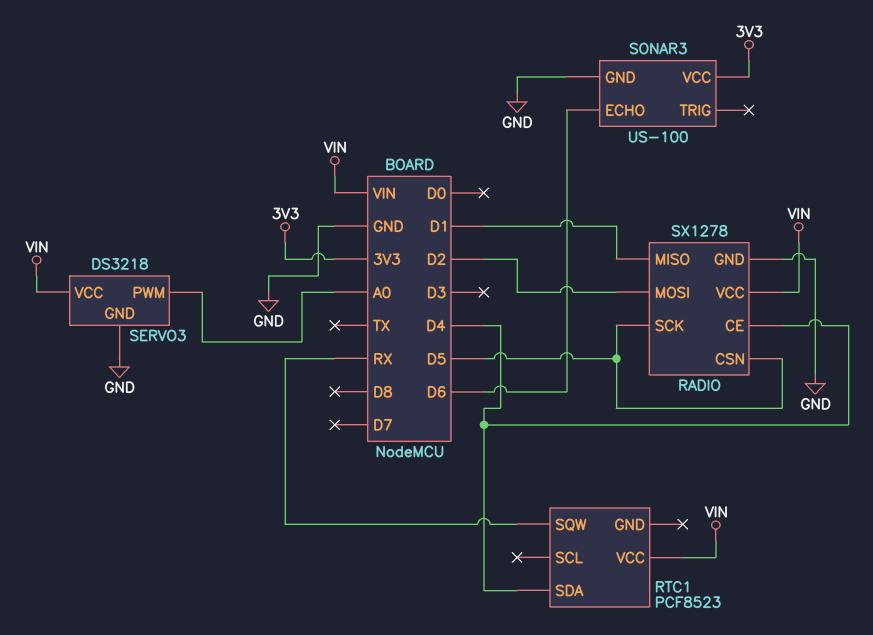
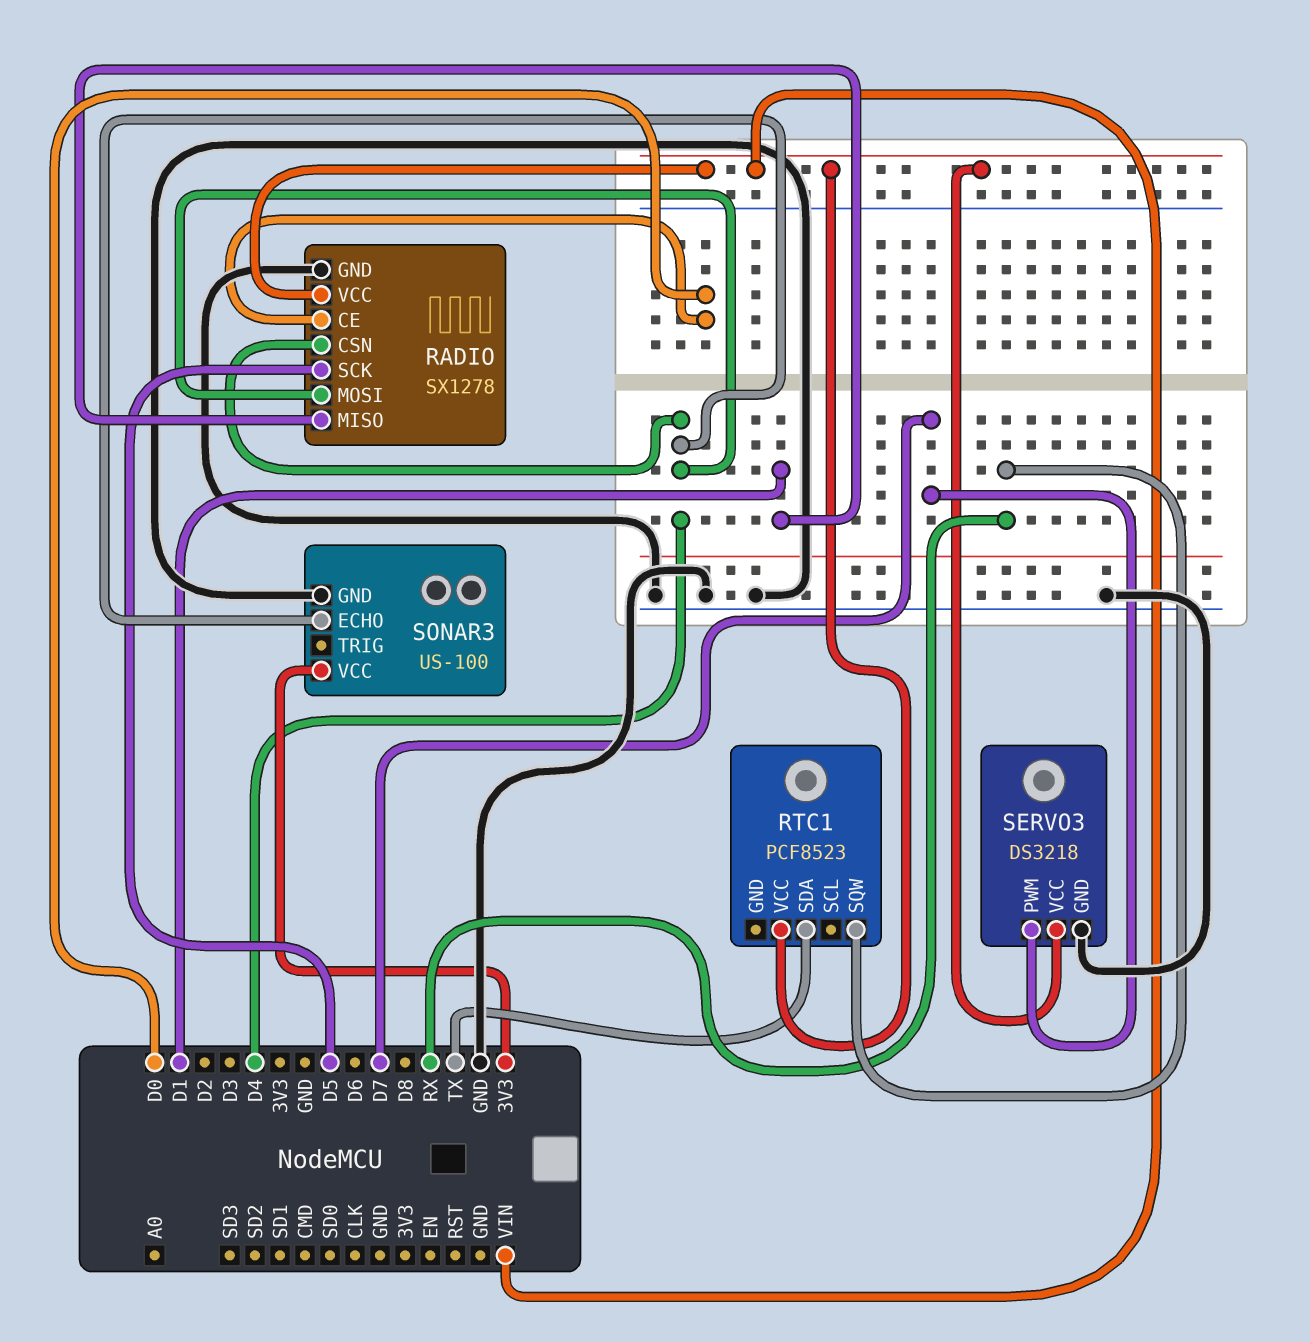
RADIO pin CE: D4 -> D0
RADIO pin CSN: D5 -> D4
RADIO pin MOSI: D2 -> D4
RTC1 pin SDA: D4 -> TX
SERVO3 pin PWM: A0 -> D7
SONAR3 pin ECHO: D6 -> D4

